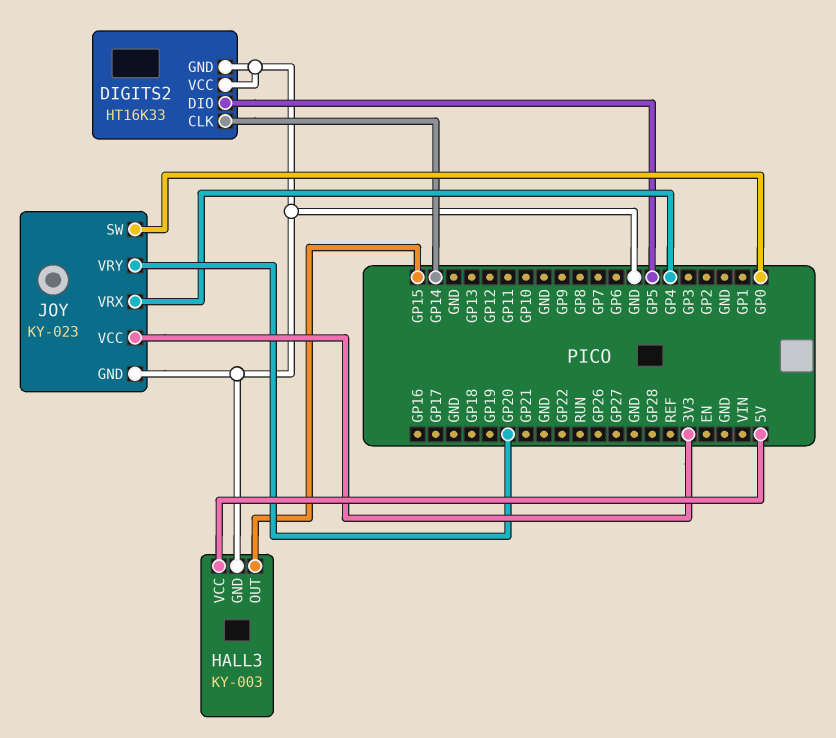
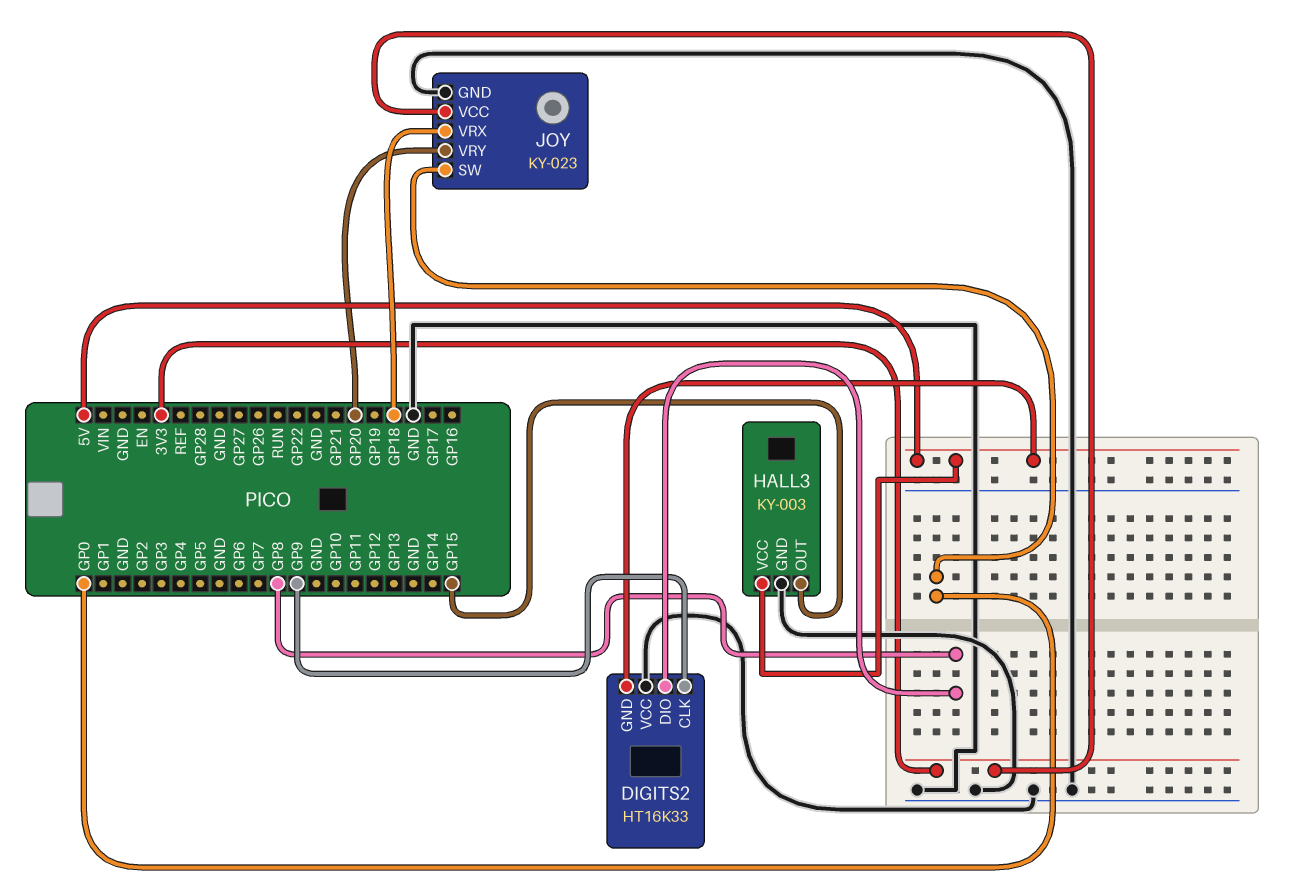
DIGITS2 pin CLK: GP14 -> GP9
DIGITS2 pin DIO: GP5 -> GP8
DIGITS2 pin GND: GND -> 5V
JOY pin VRX: GP4 -> GP18

